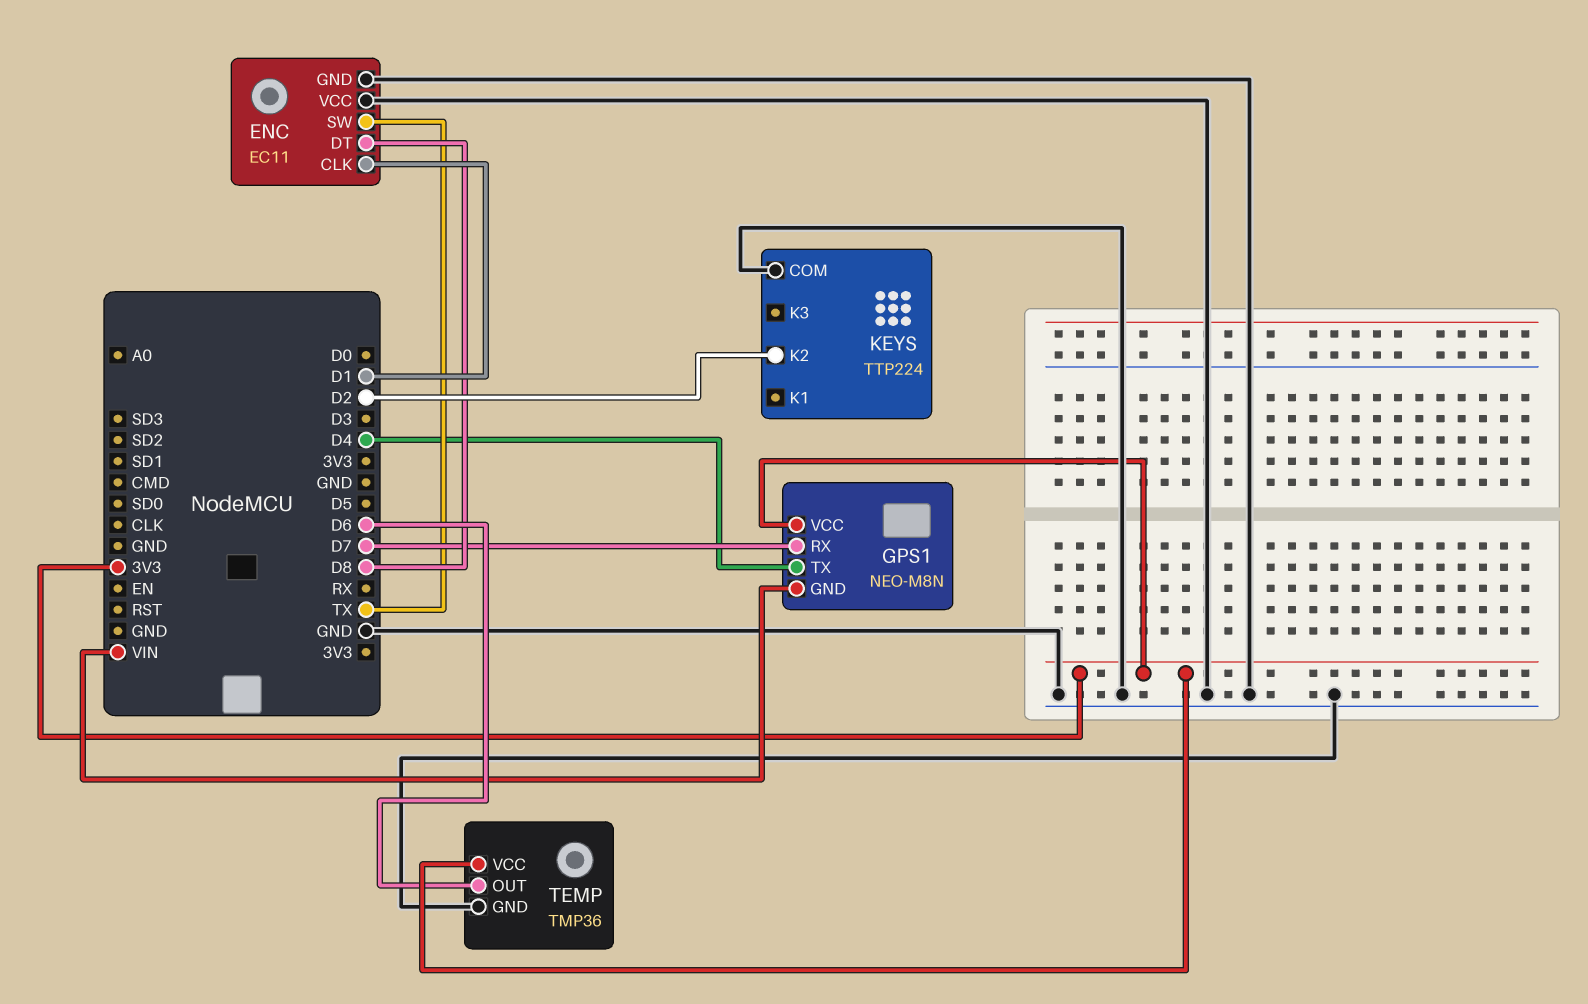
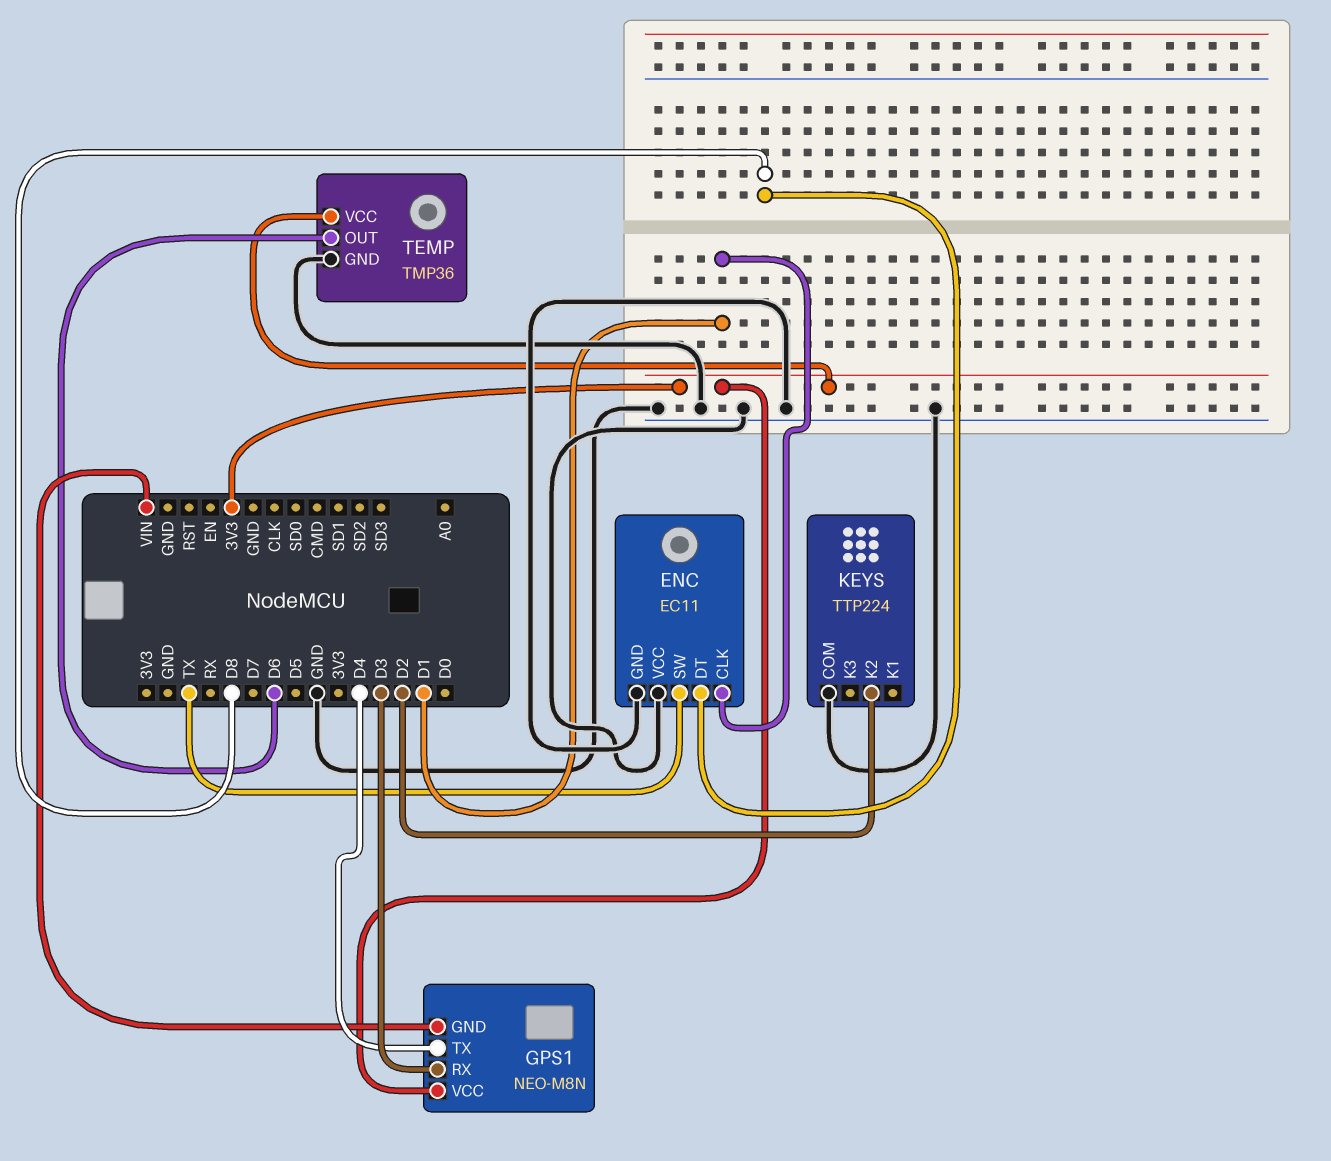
GPS1 pin RX: D7 -> D3

